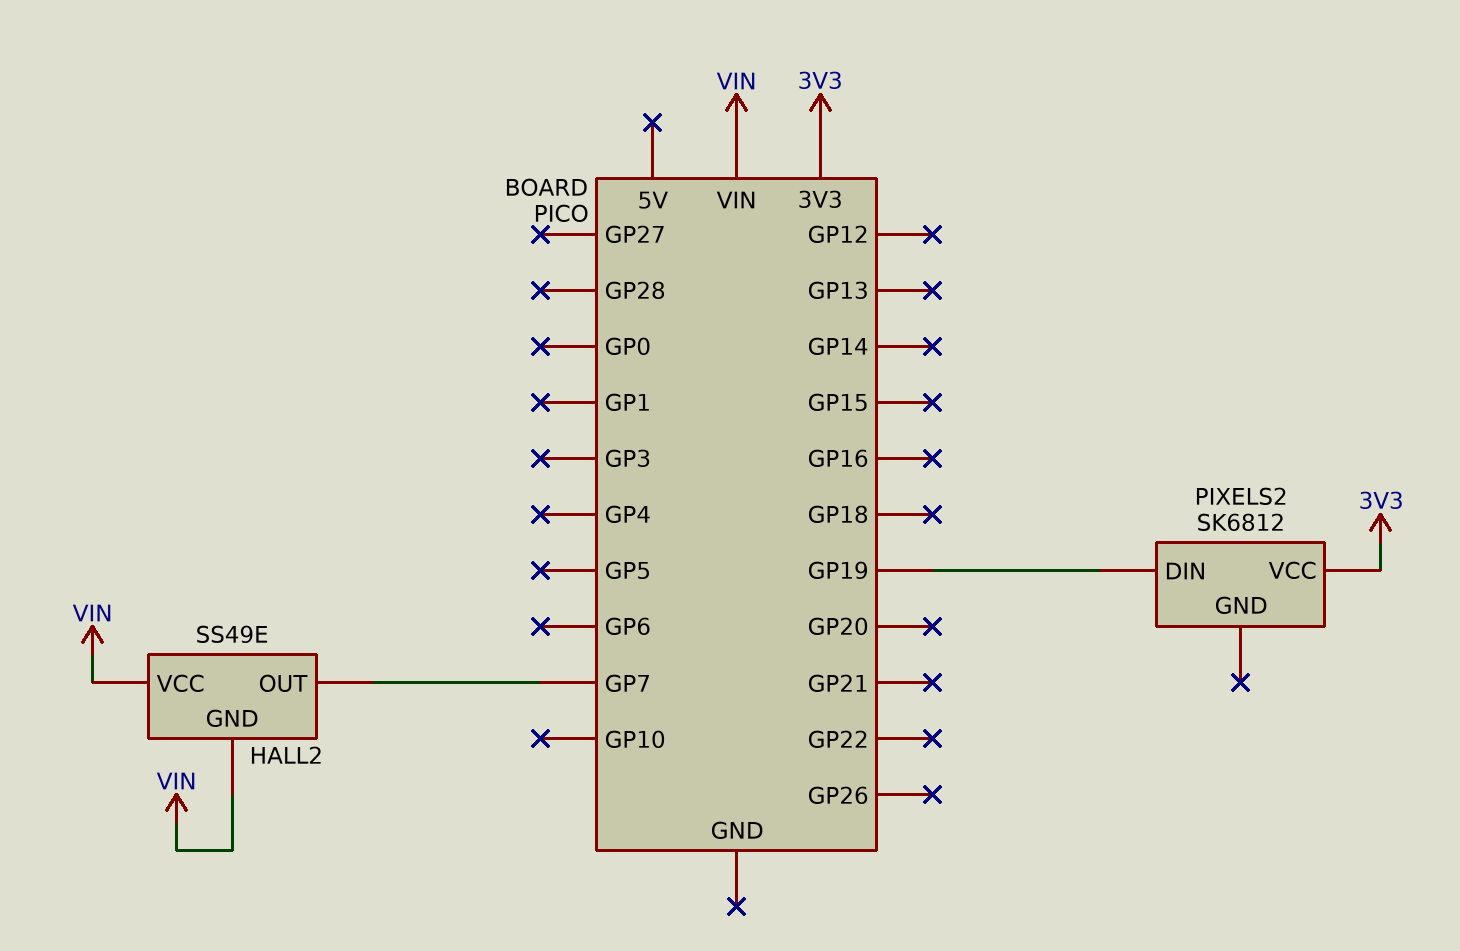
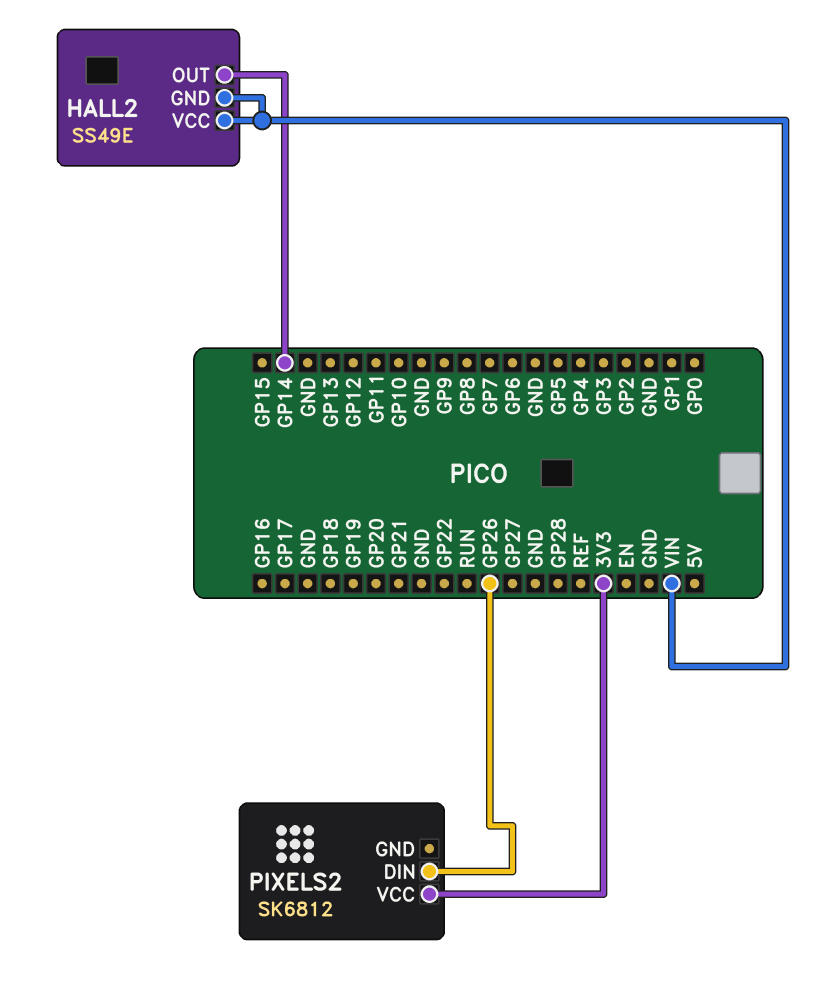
HALL2 pin OUT: GP7 -> GP14
PIXELS2 pin DIN: GP19 -> GP26

